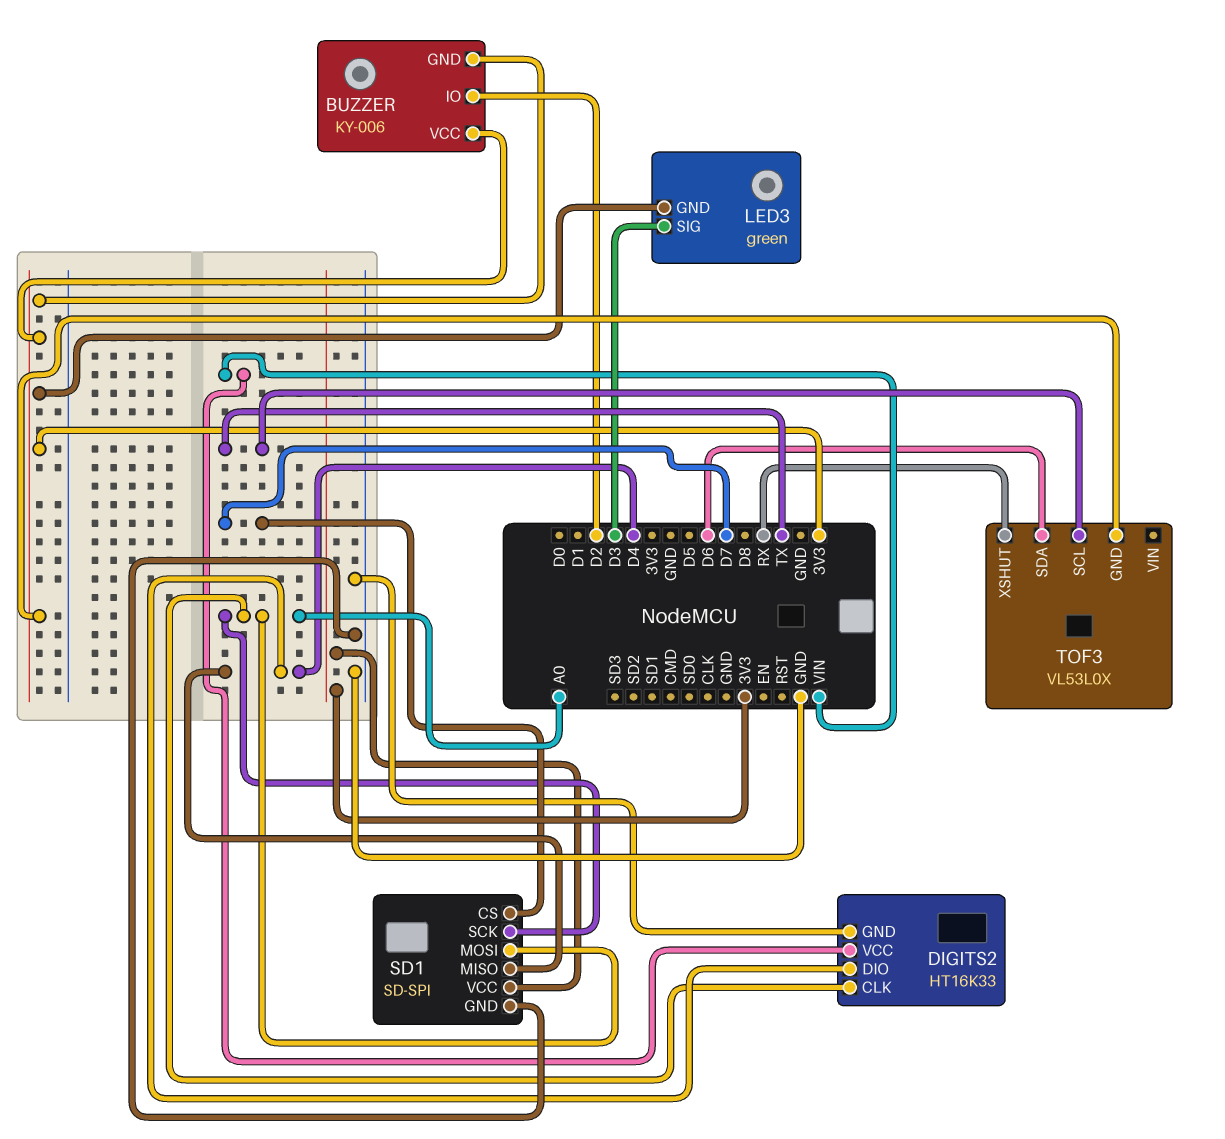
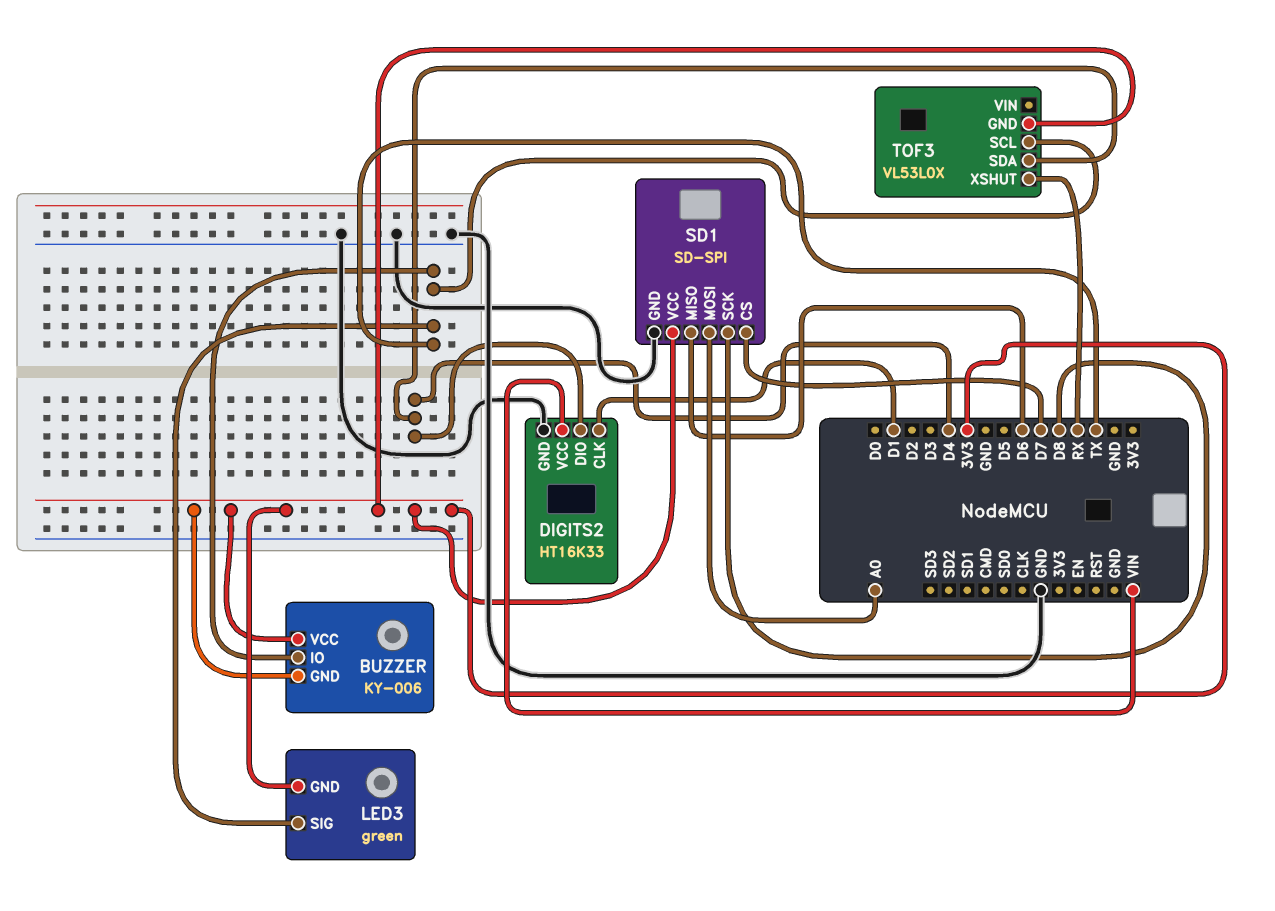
BUZZER pin IO: D2 -> TX
DIGITS2 pin CLK: A0 -> D1
LED3 pin SIG: D3 -> TX
SD1 pin MISO: D4 -> D6
SD1 pin SCK: A0 -> D8
TOF3 pin SDA: D6 -> D4

